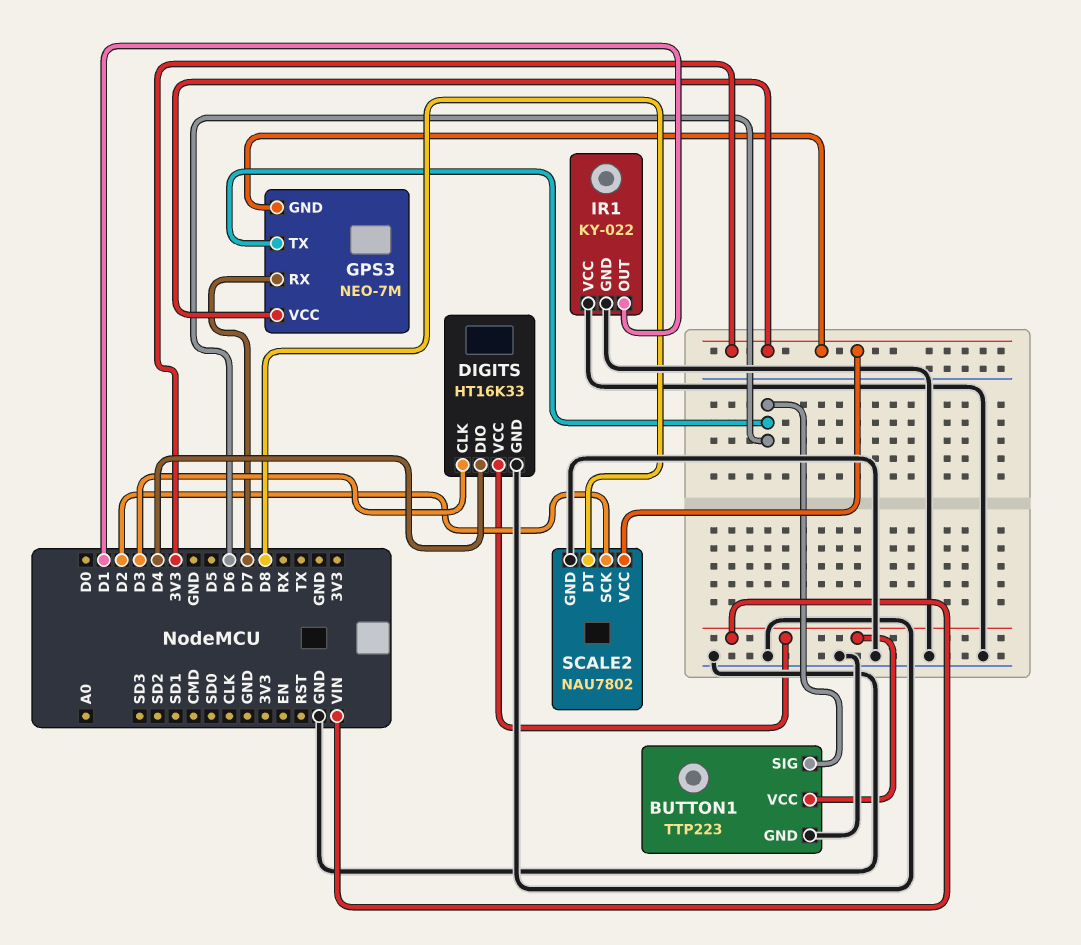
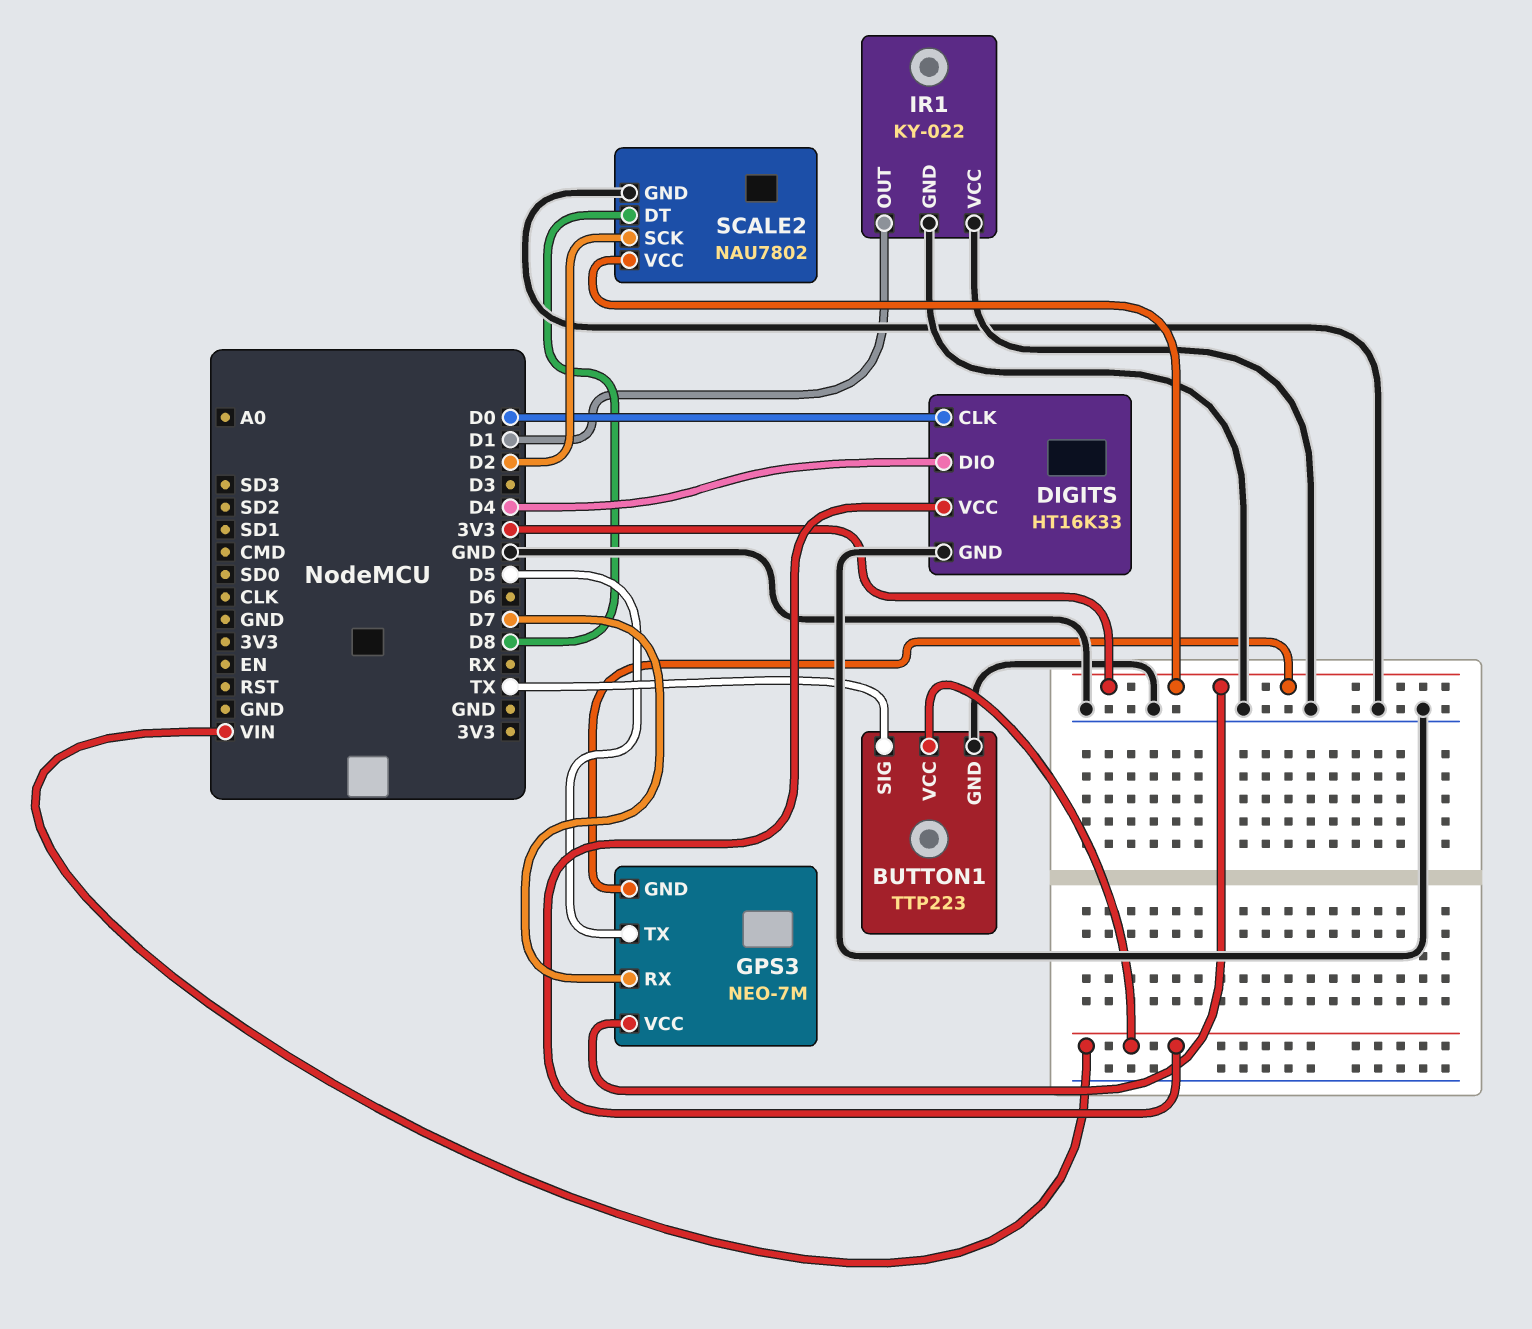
BUTTON1 pin SIG: D6 -> TX
DIGITS pin CLK: D3 -> D0
GPS3 pin TX: D6 -> D5

